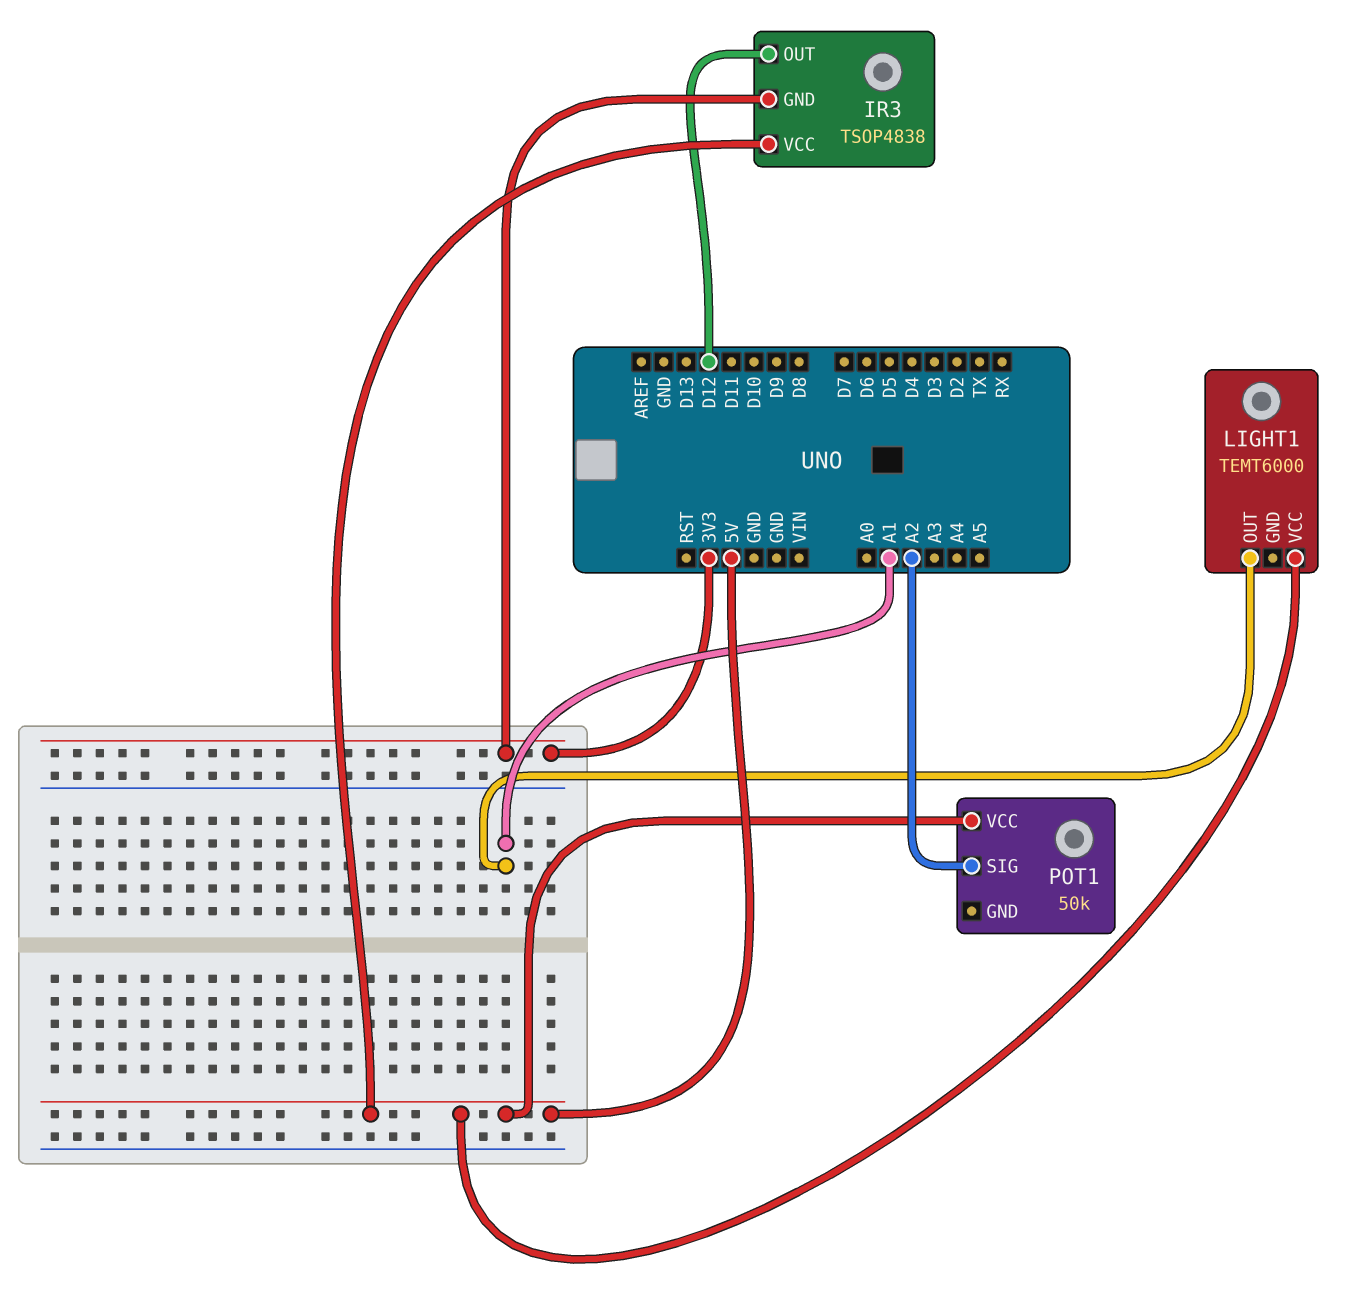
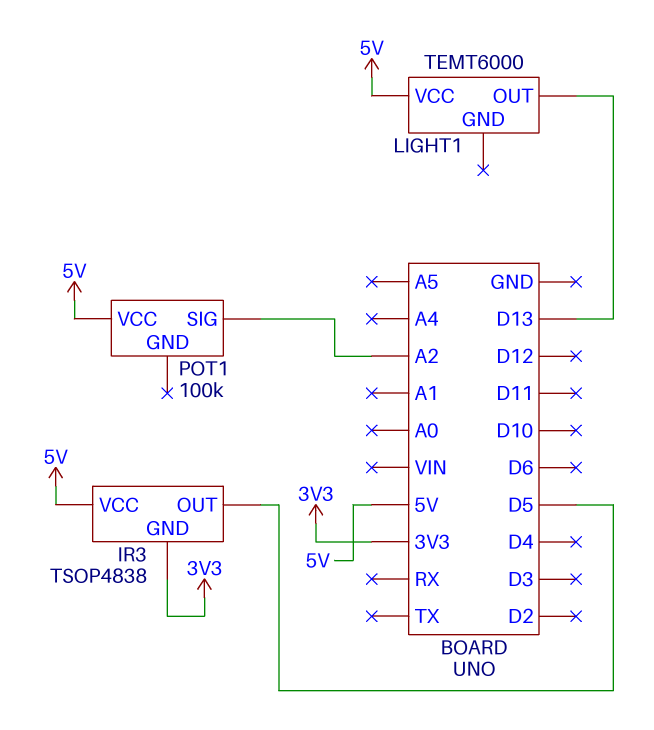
IR3 pin OUT: D12 -> D5
LIGHT1 pin OUT: A1 -> D13
POT1: 50k -> 100k

